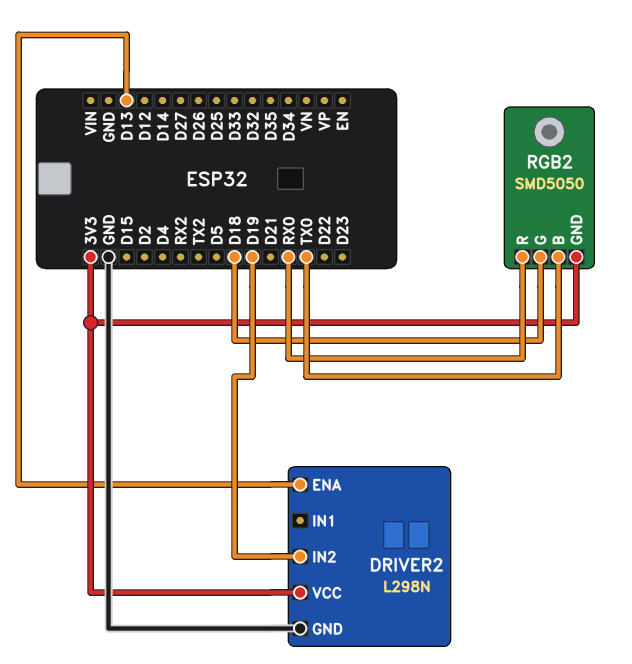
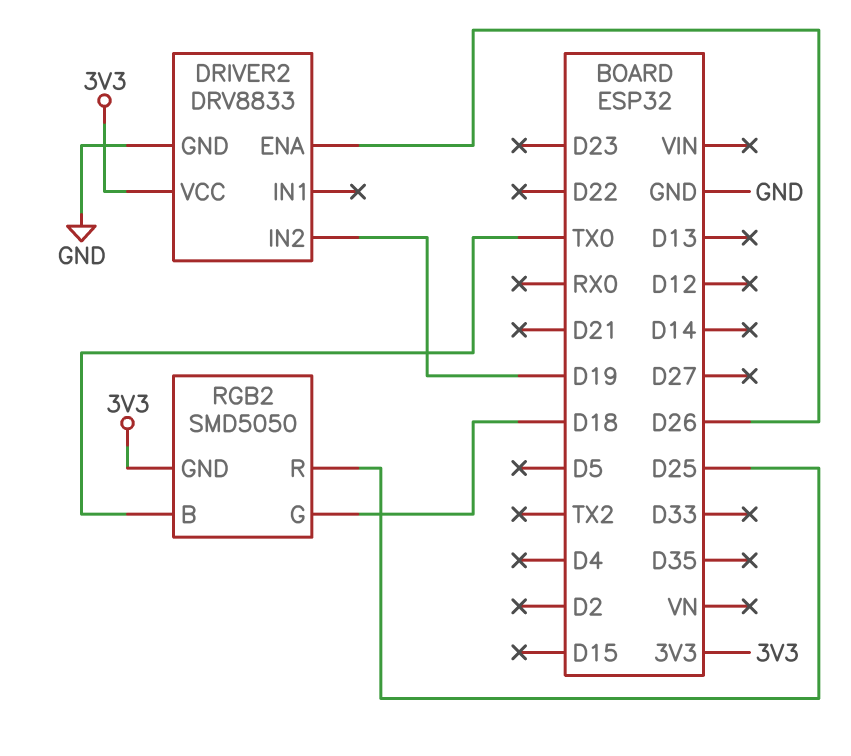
DRIVER2: L298N -> DRV8833
DRIVER2 pin ENA: D13 -> D26
RGB2 pin R: RX0 -> D25

